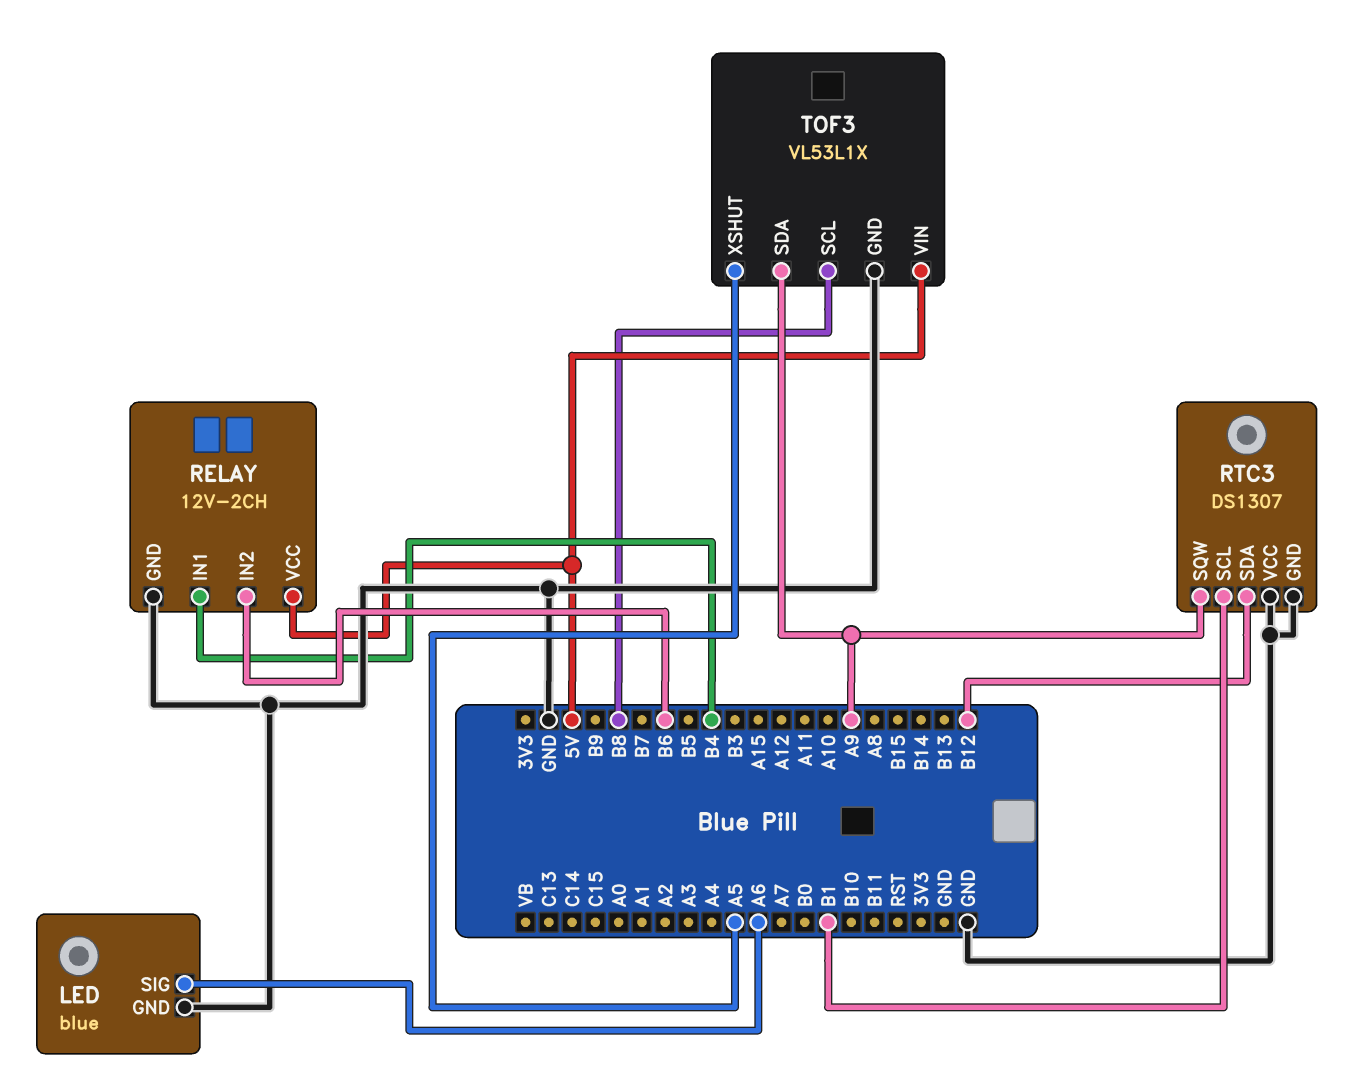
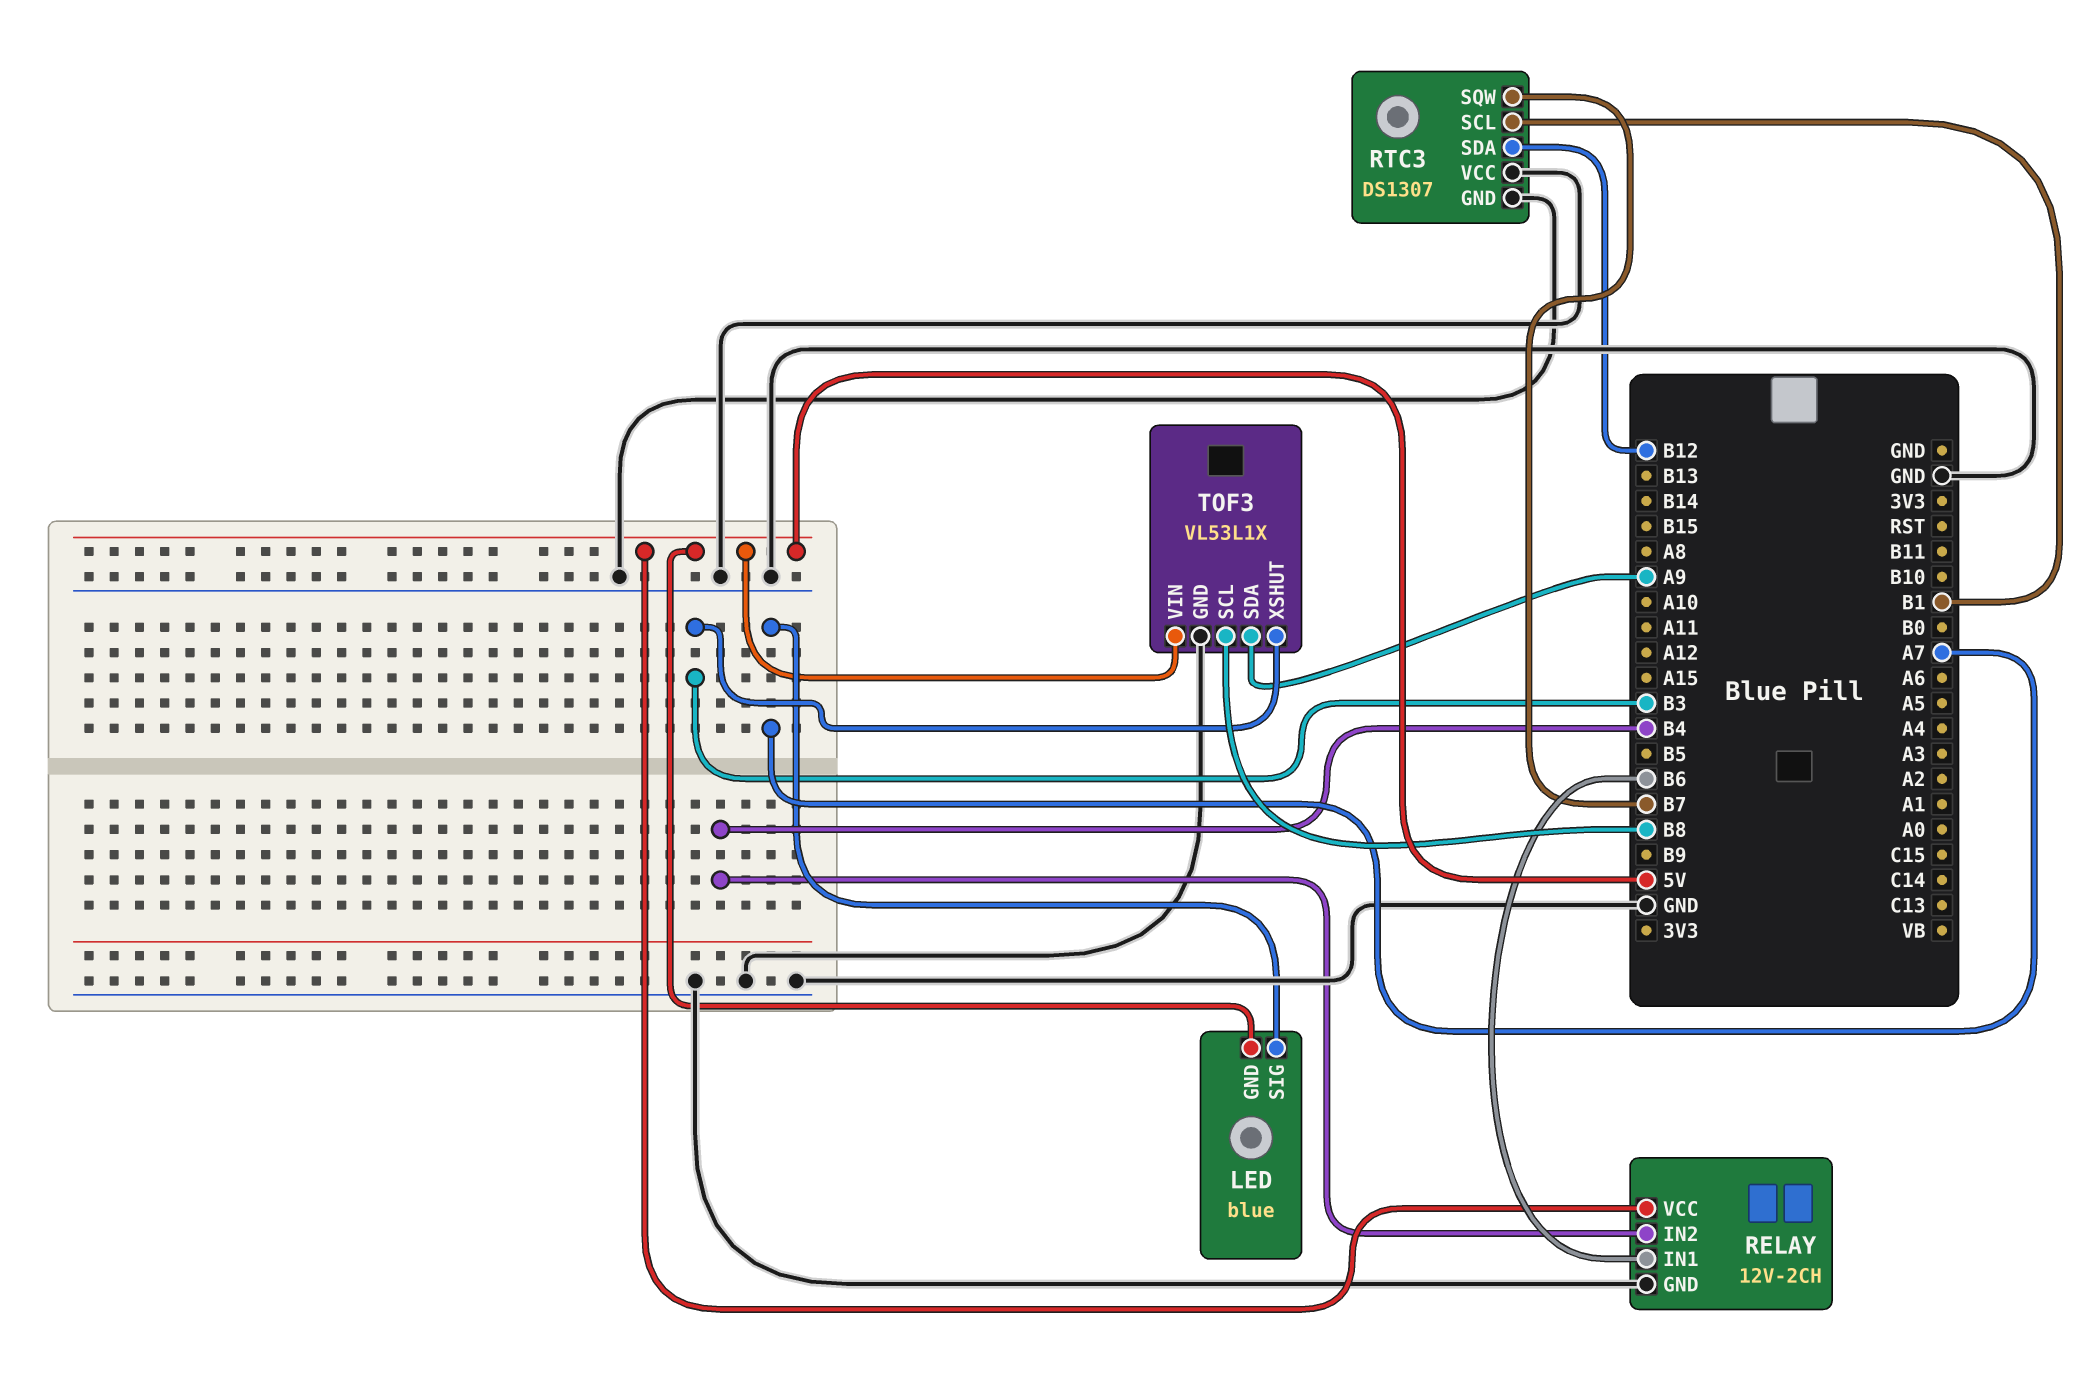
LED pin GND: GND -> 5V
LED pin SIG: A6 -> A7
RELAY pin IN1: B4 -> B6
RELAY pin IN2: B6 -> B4
RTC3 pin SQW: A9 -> B7
TOF3 pin XSHUT: A5 -> B3

